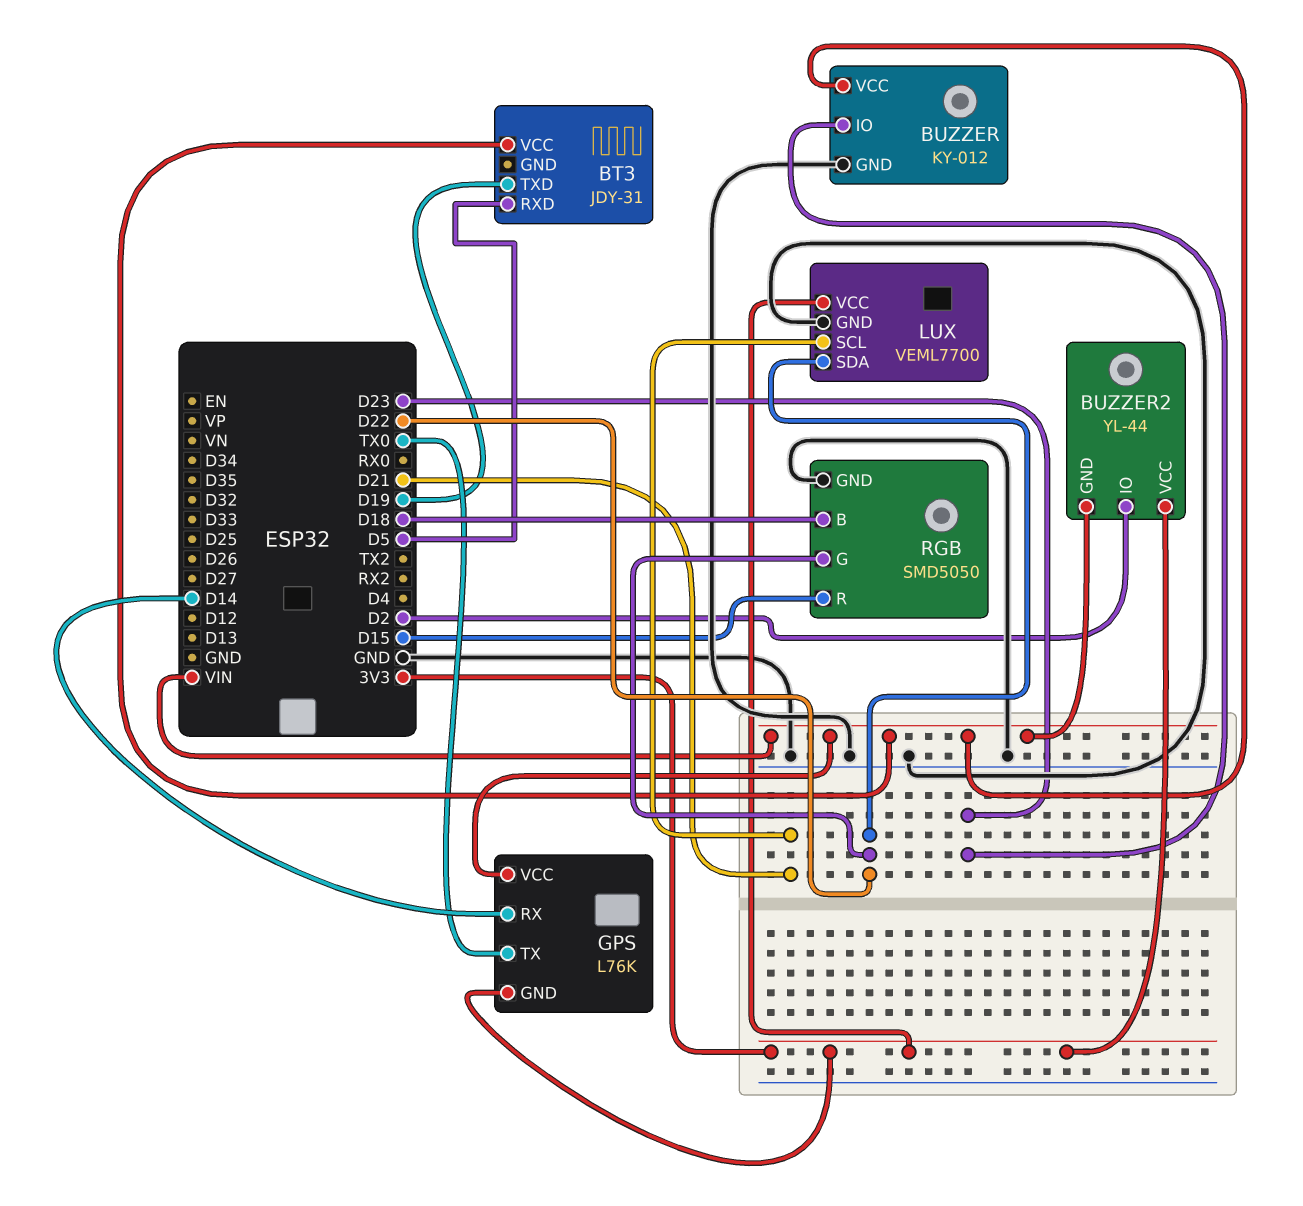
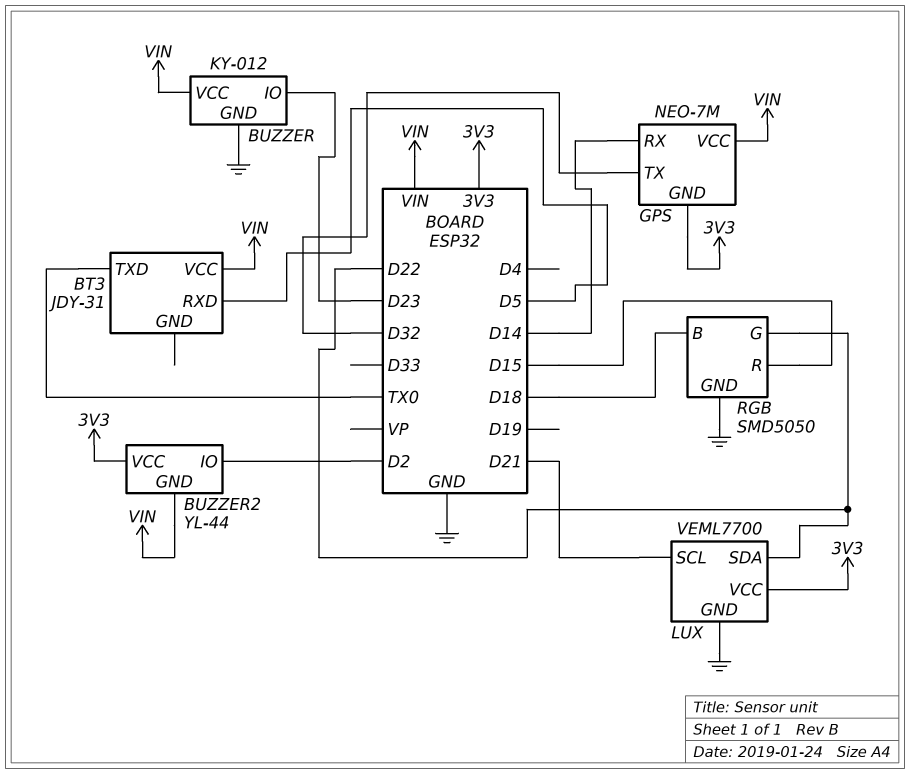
BT3 pin TXD: D19 -> TX0
GPS: L76K -> NEO-7M
GPS pin TX: TX0 -> D32

